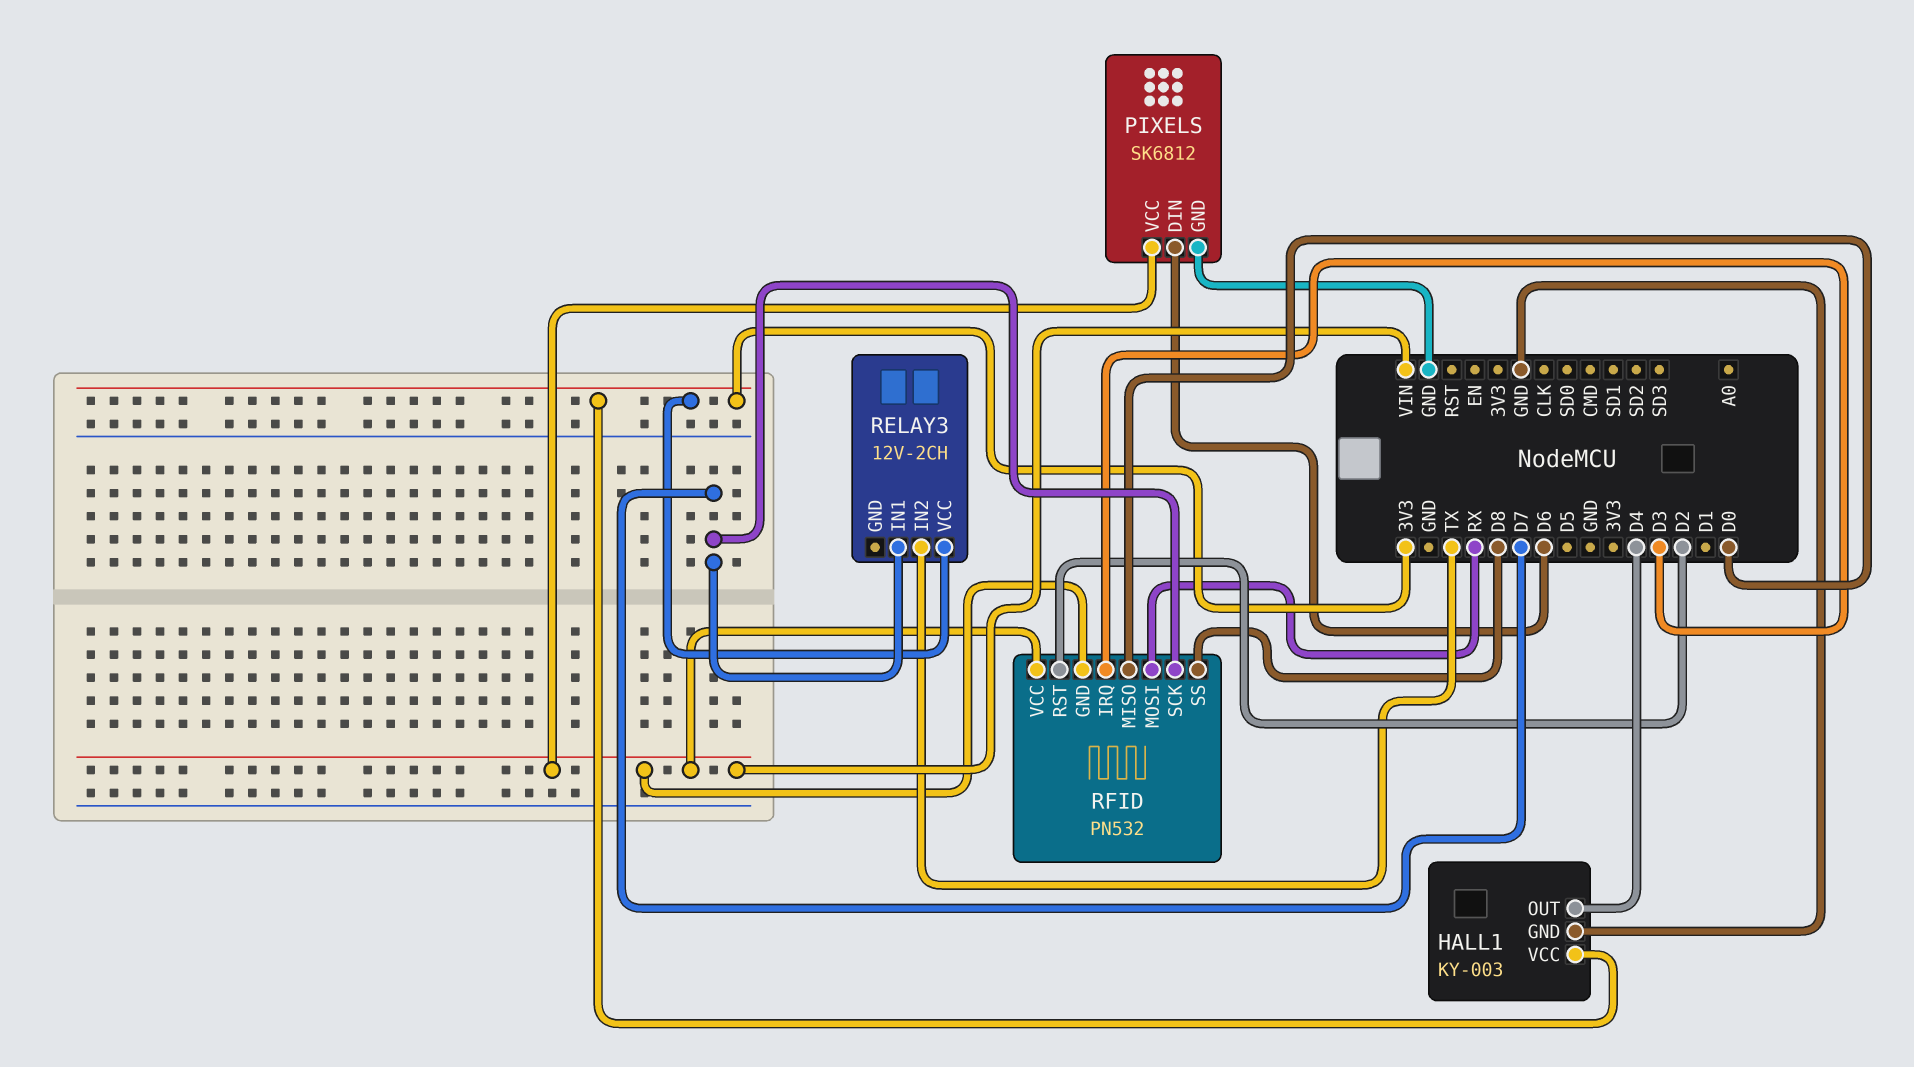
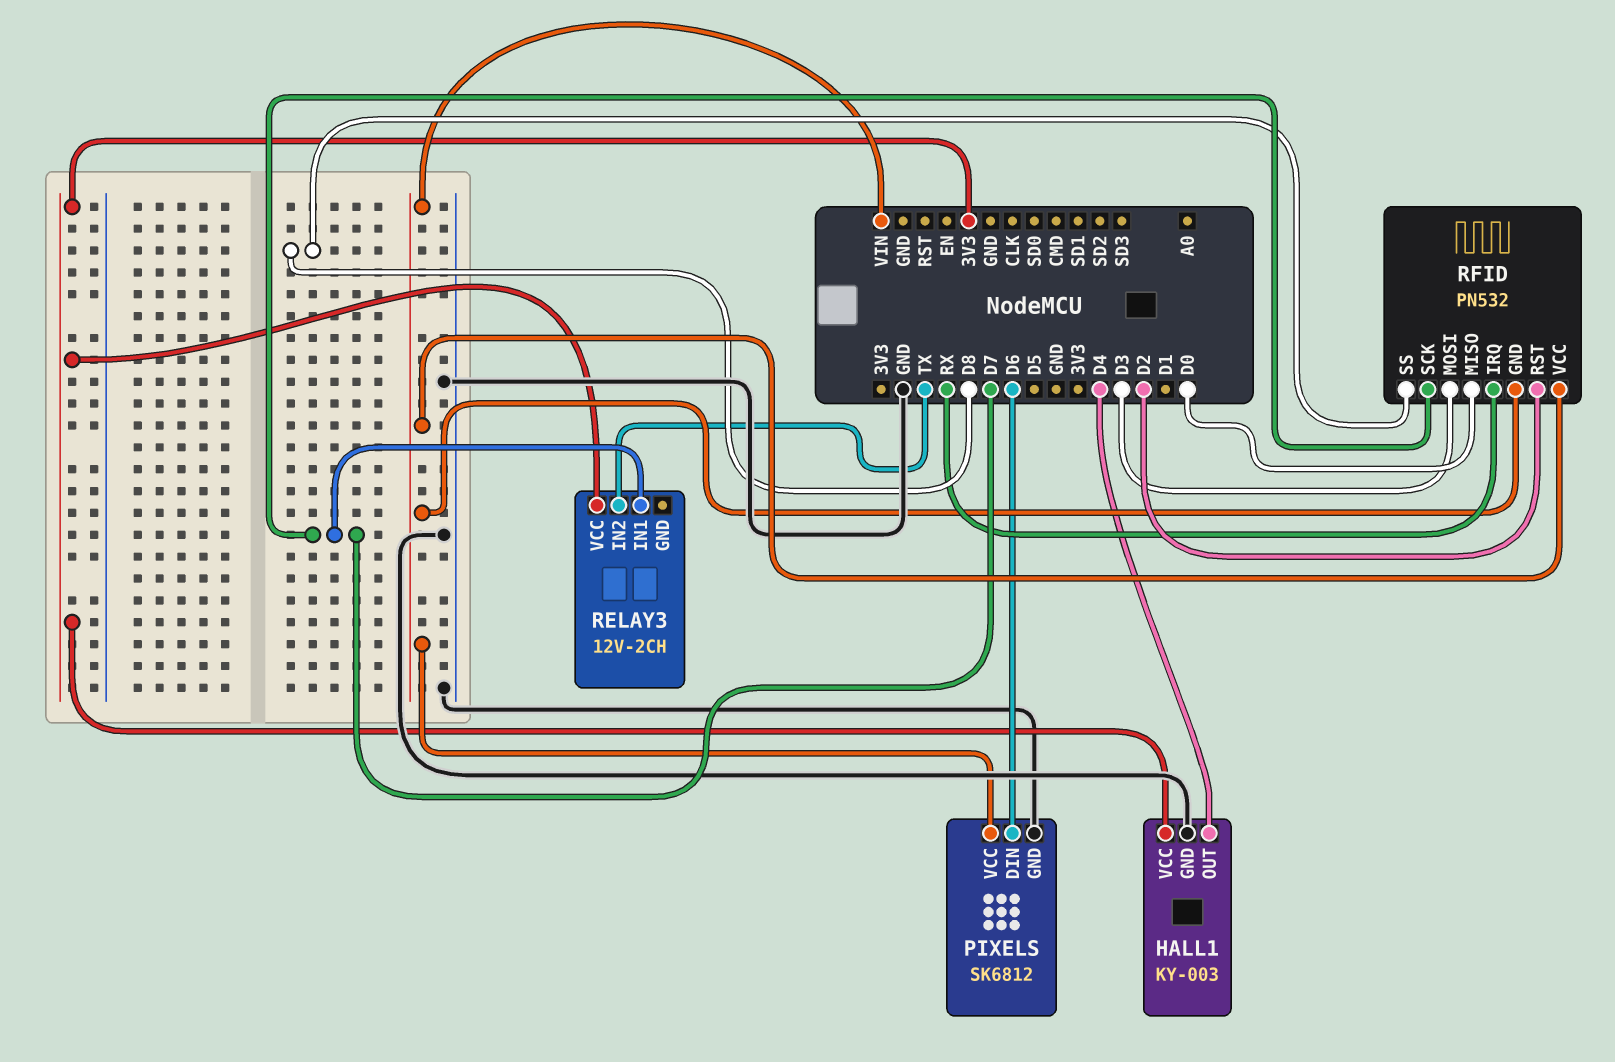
RFID pin IRQ: D3 -> RX
RFID pin MOSI: RX -> D3

